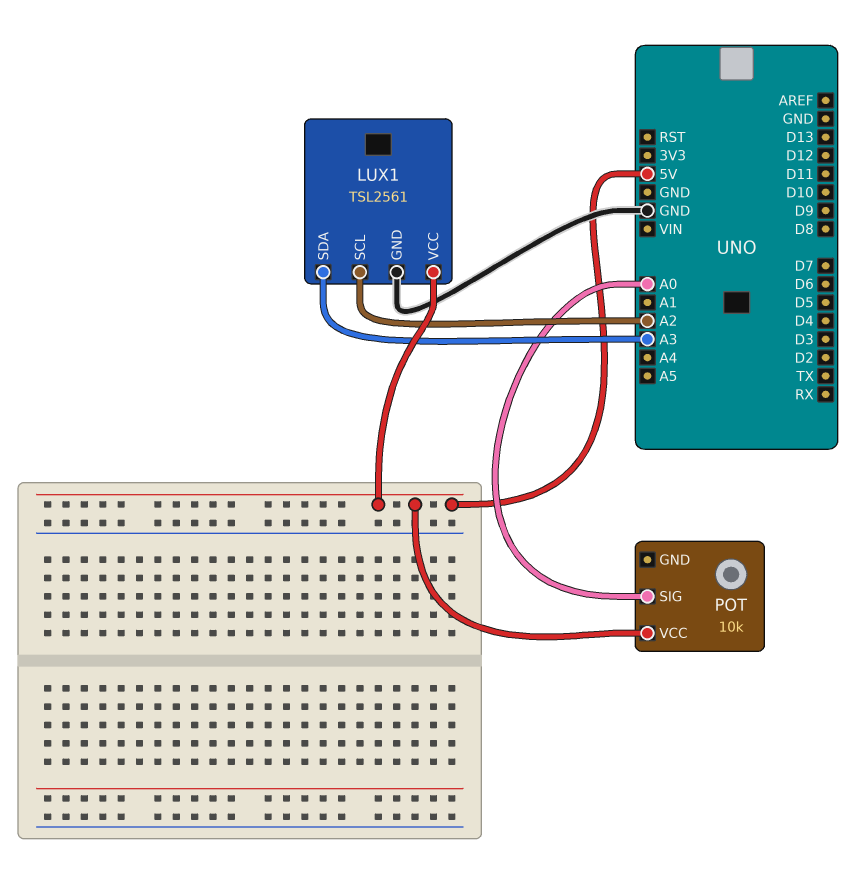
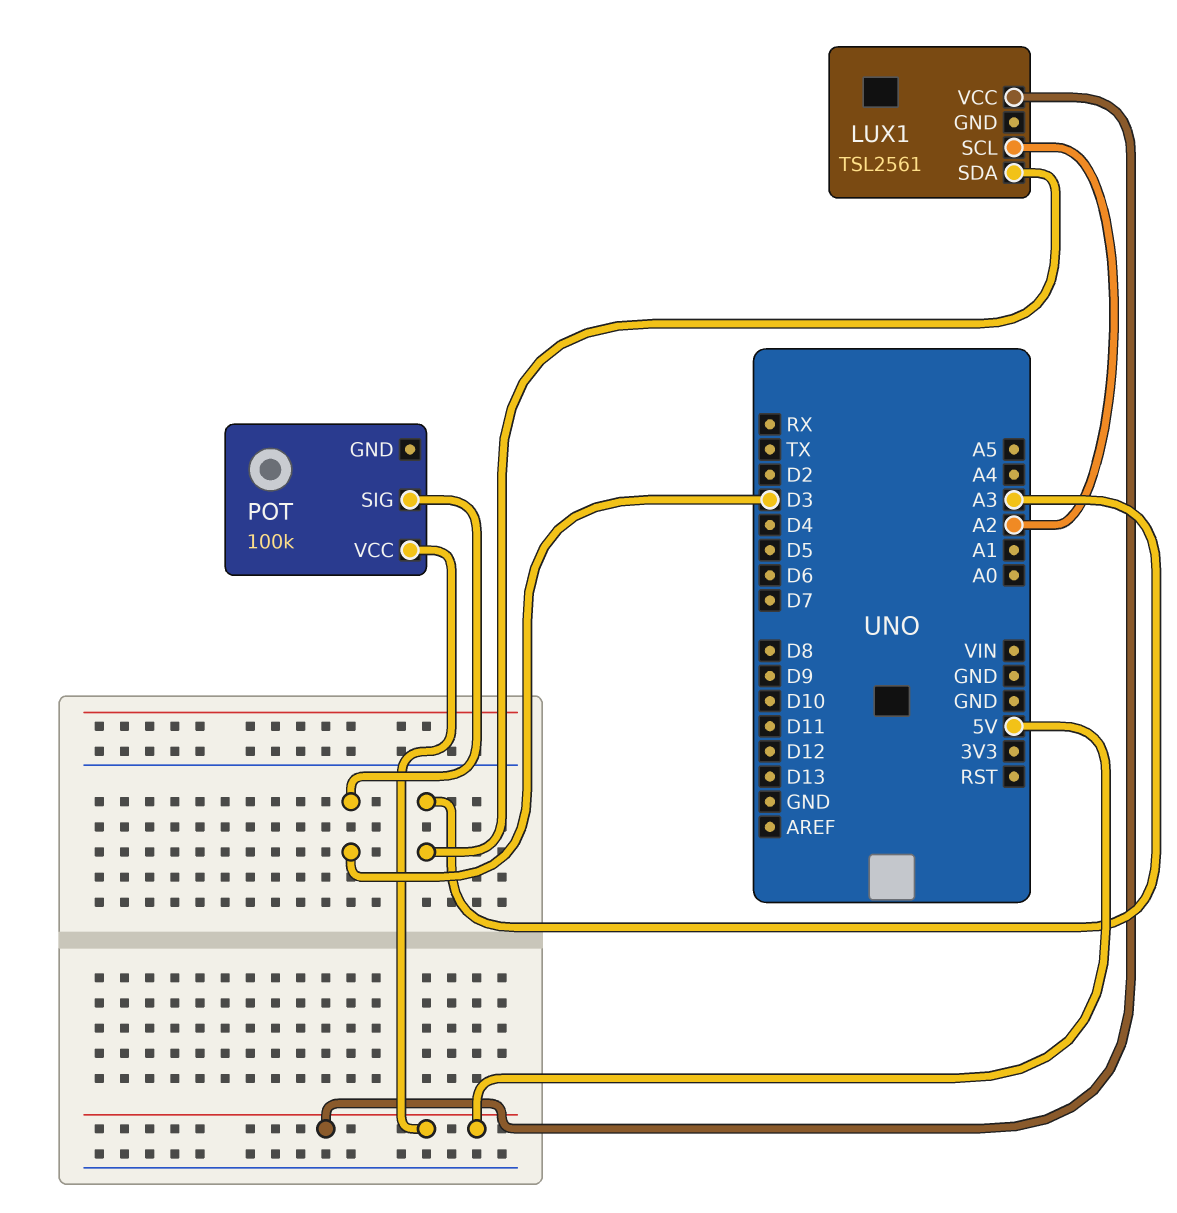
LUX1 pin GND: GND -> none
POT: 10k -> 100k
POT pin SIG: A0 -> D3

